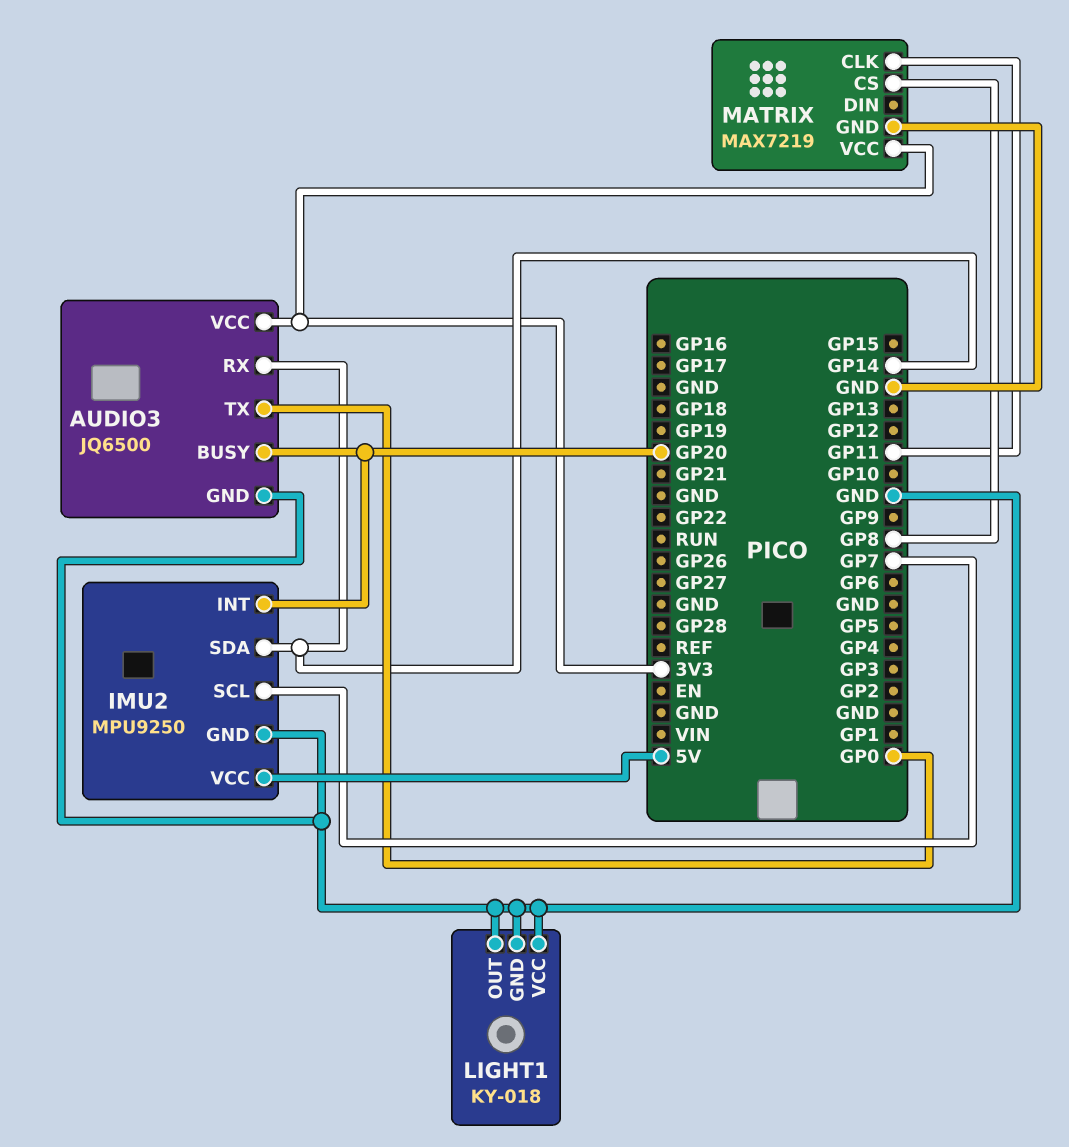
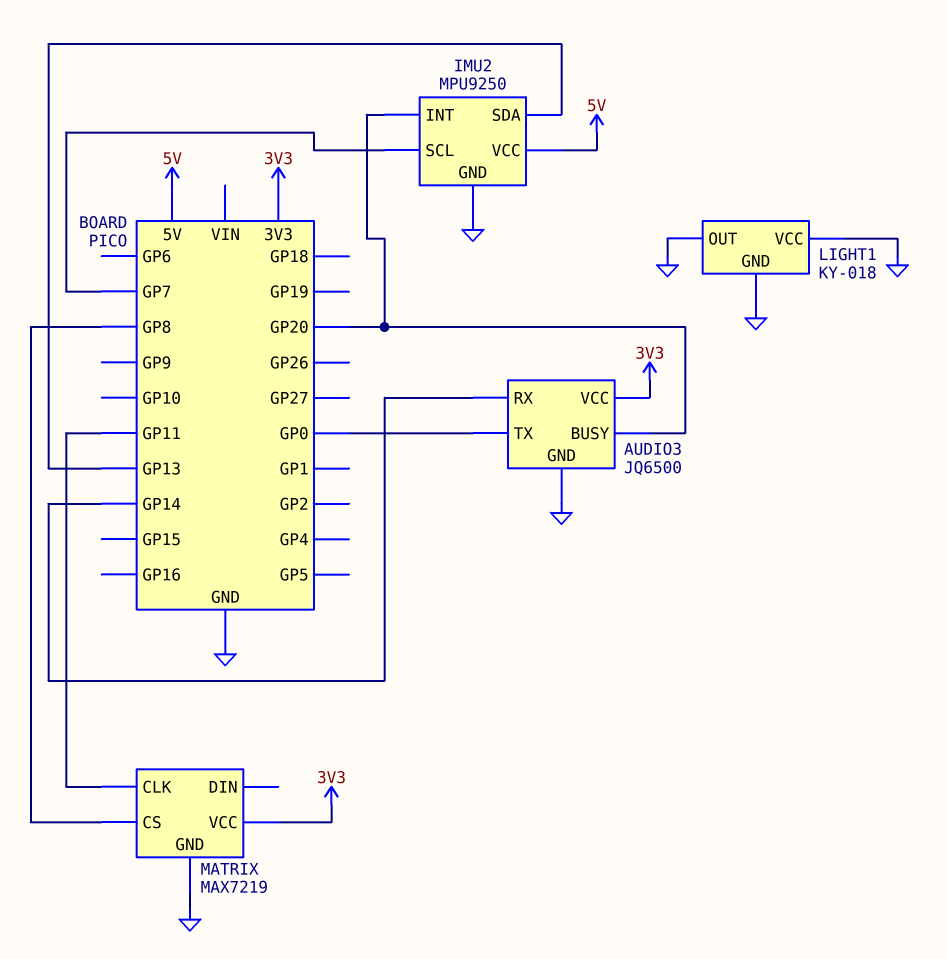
IMU2 pin SDA: GP14 -> GP13

